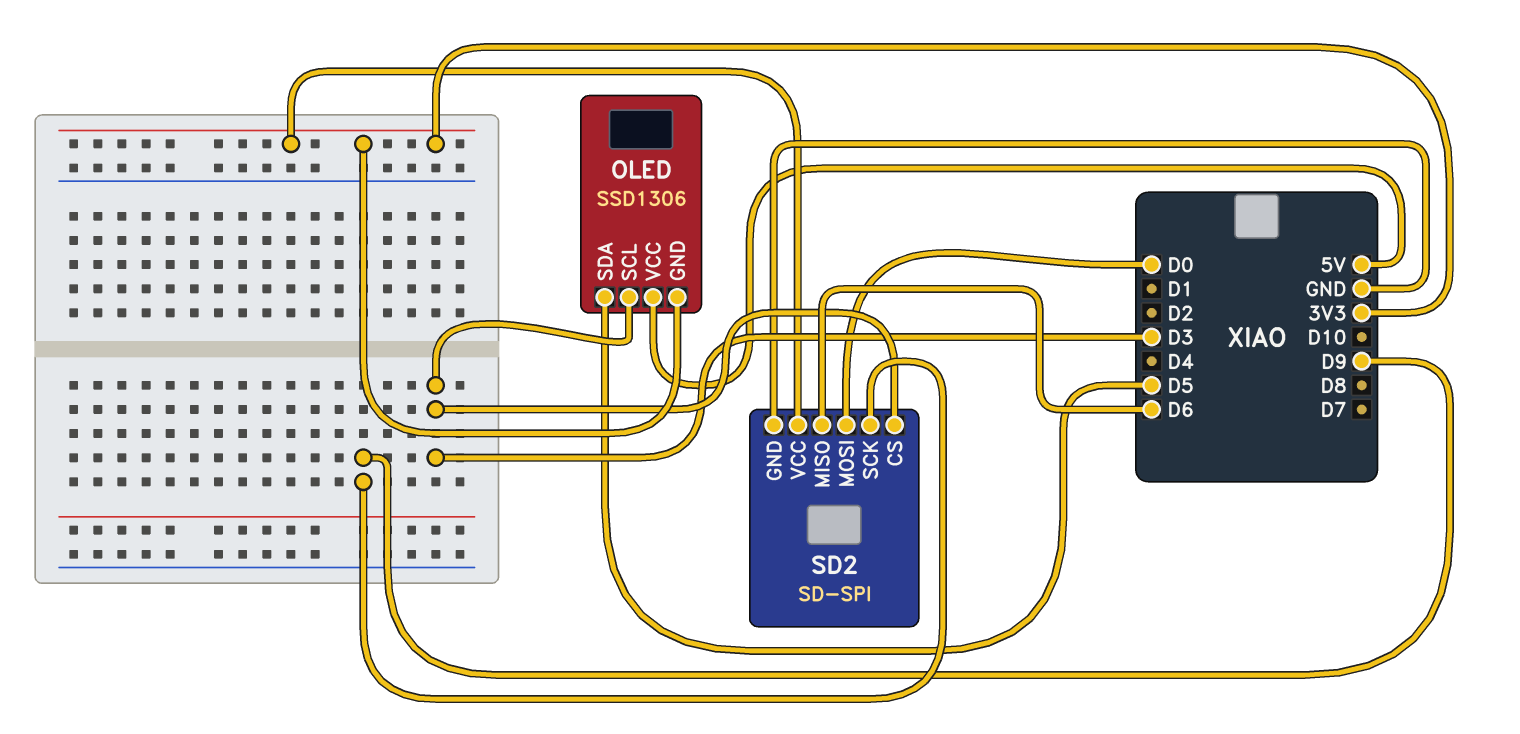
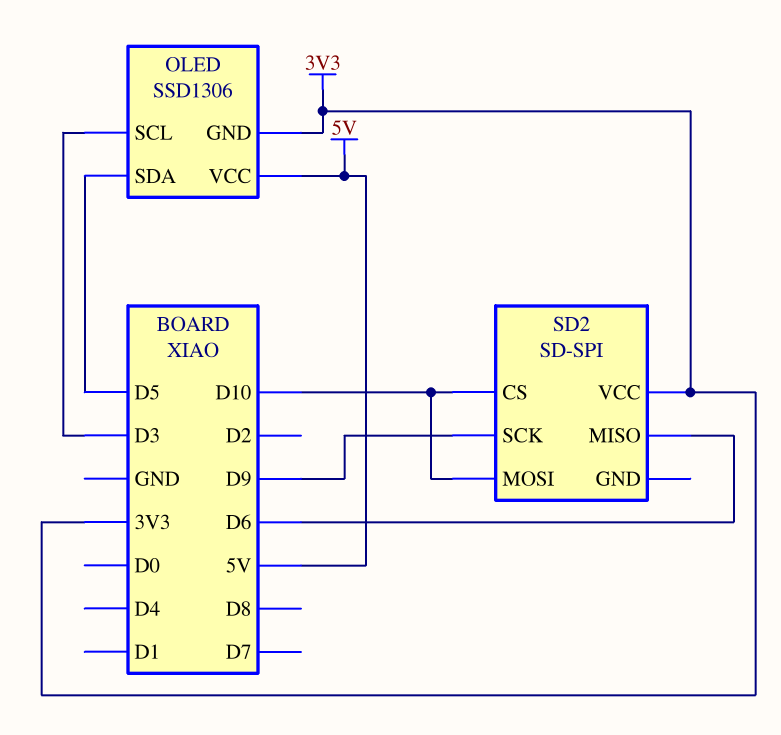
SD2 pin CS: D3 -> D10
SD2 pin GND: GND -> none
SD2 pin MOSI: D0 -> D10

